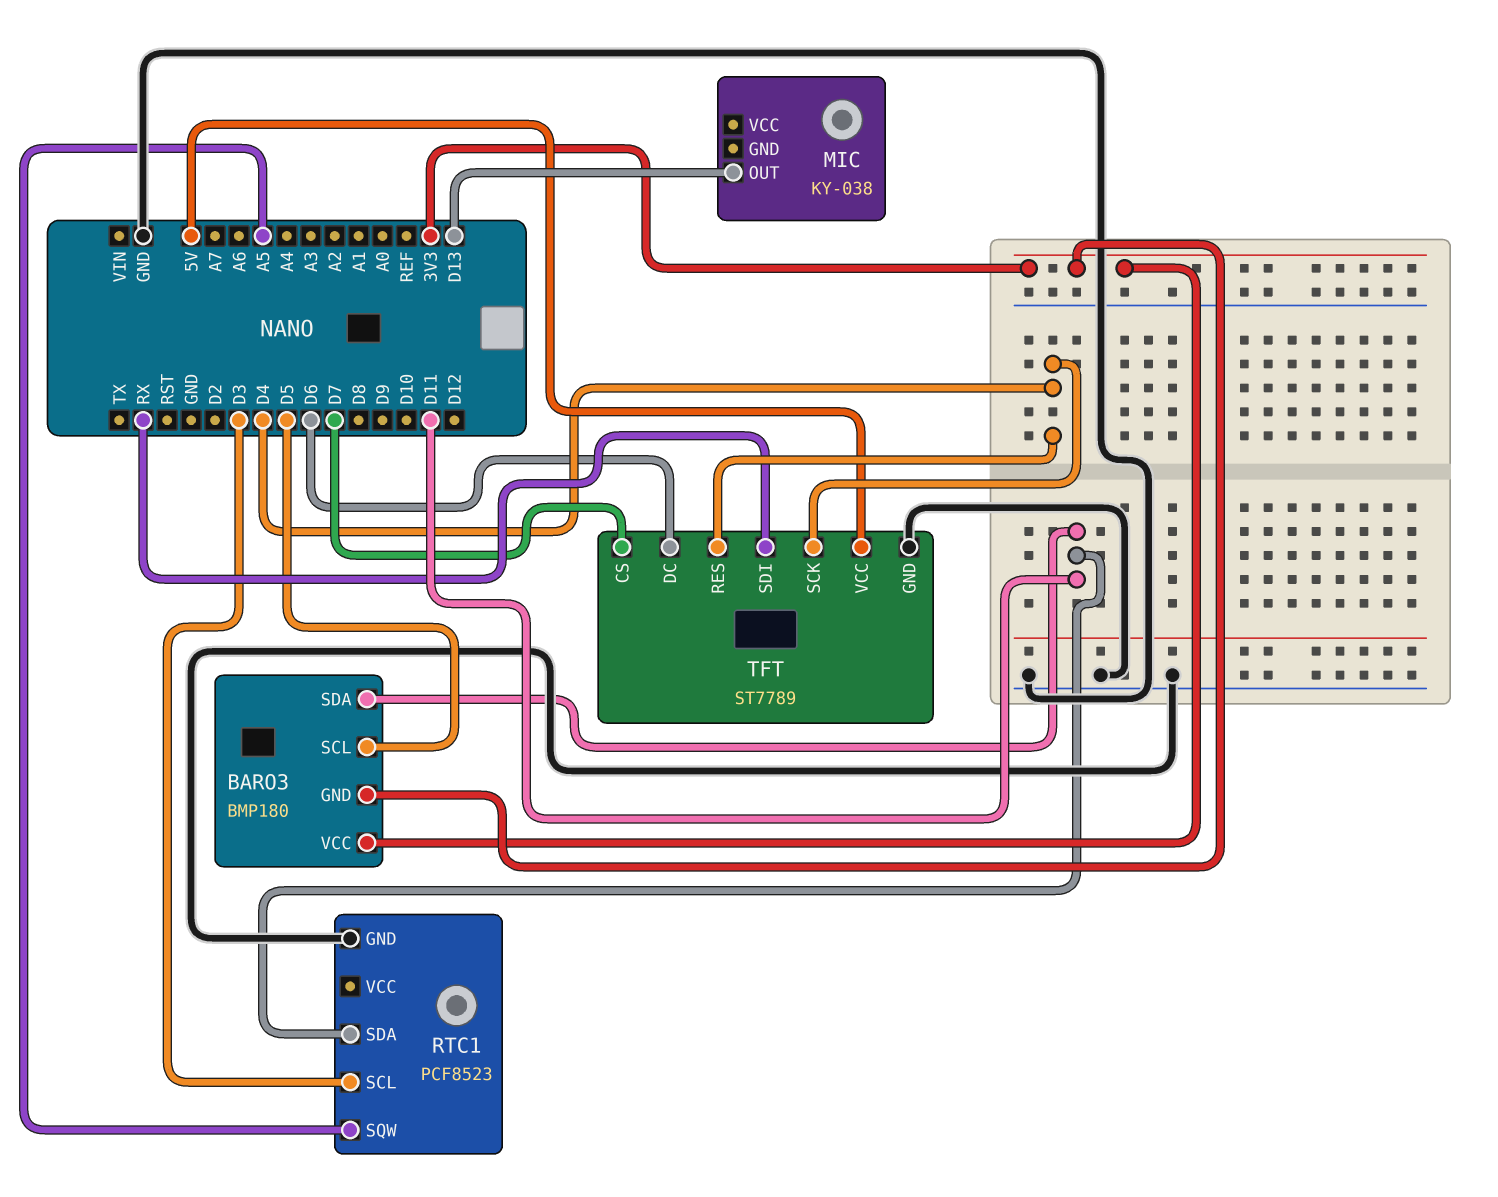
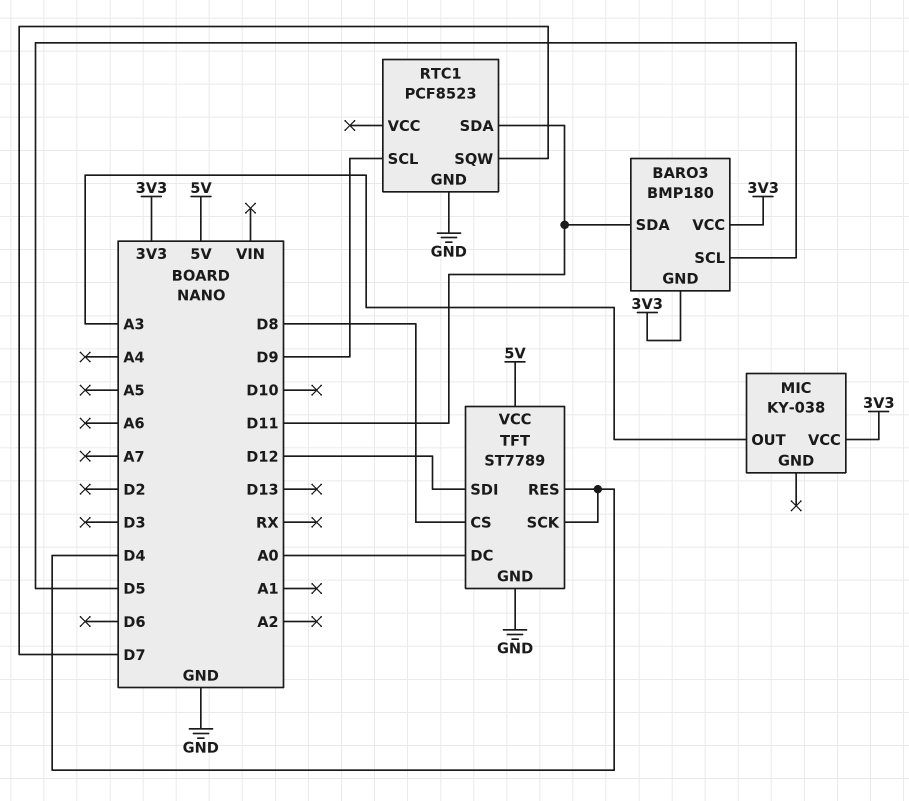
MIC pin OUT: D13 -> A3
MIC pin VCC: none -> 3V3
RTC1 pin SCL: D3 -> D9
RTC1 pin SQW: A5 -> D7
TFT pin CS: D7 -> D8
TFT pin DC: D6 -> A0
TFT pin SDI: RX -> D12

